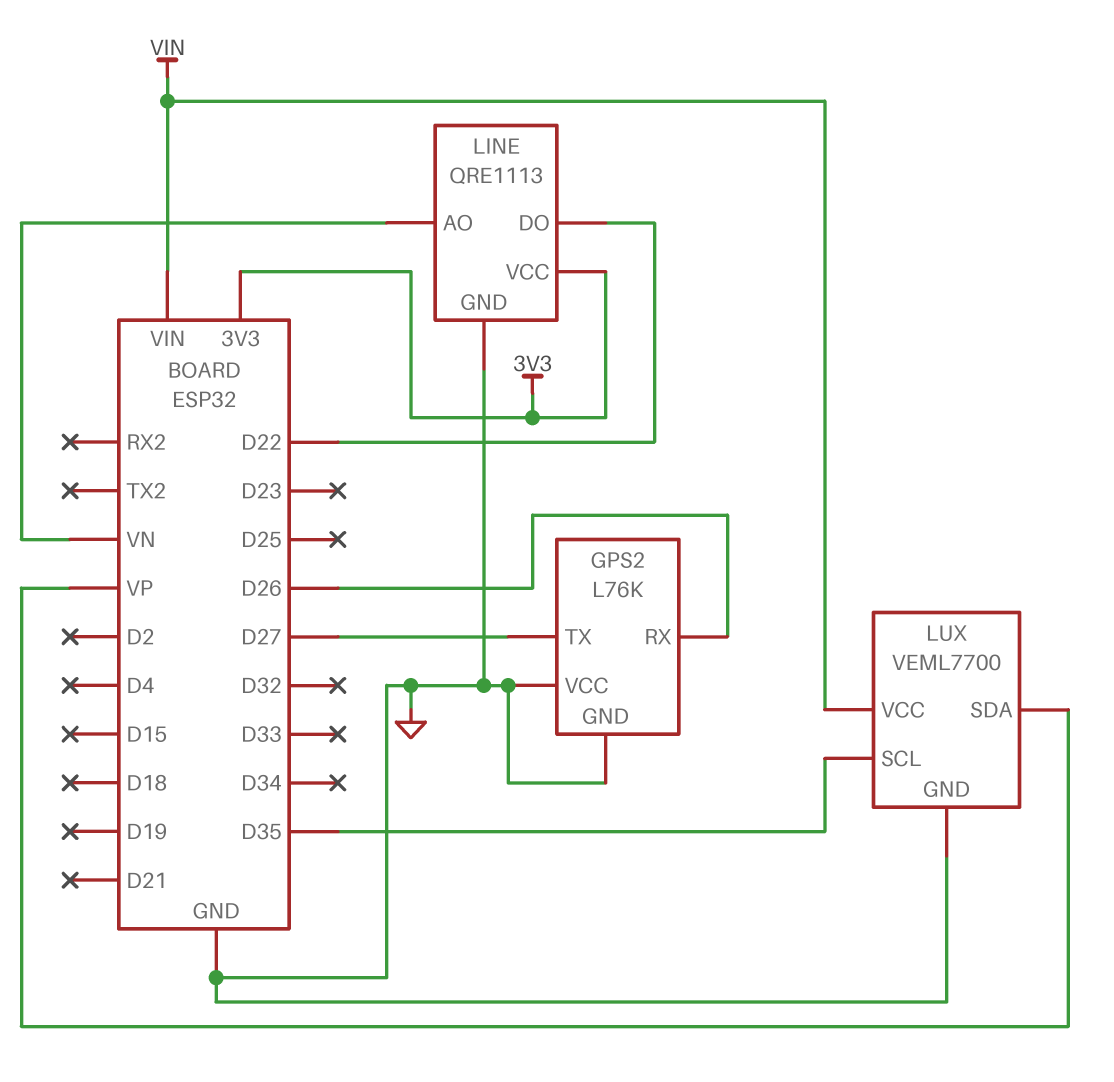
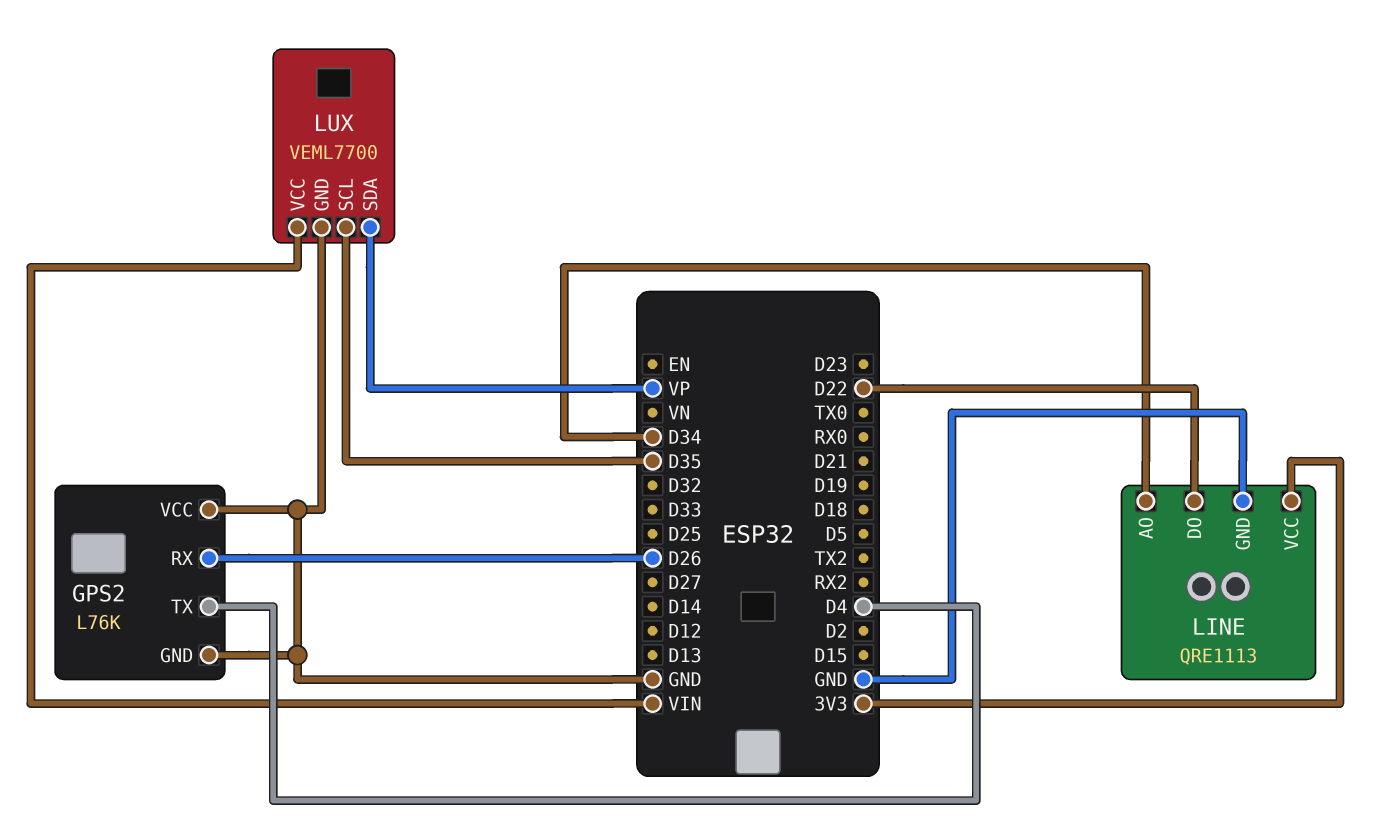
GPS2 pin TX: D27 -> D4
LINE pin AO: VN -> D34

